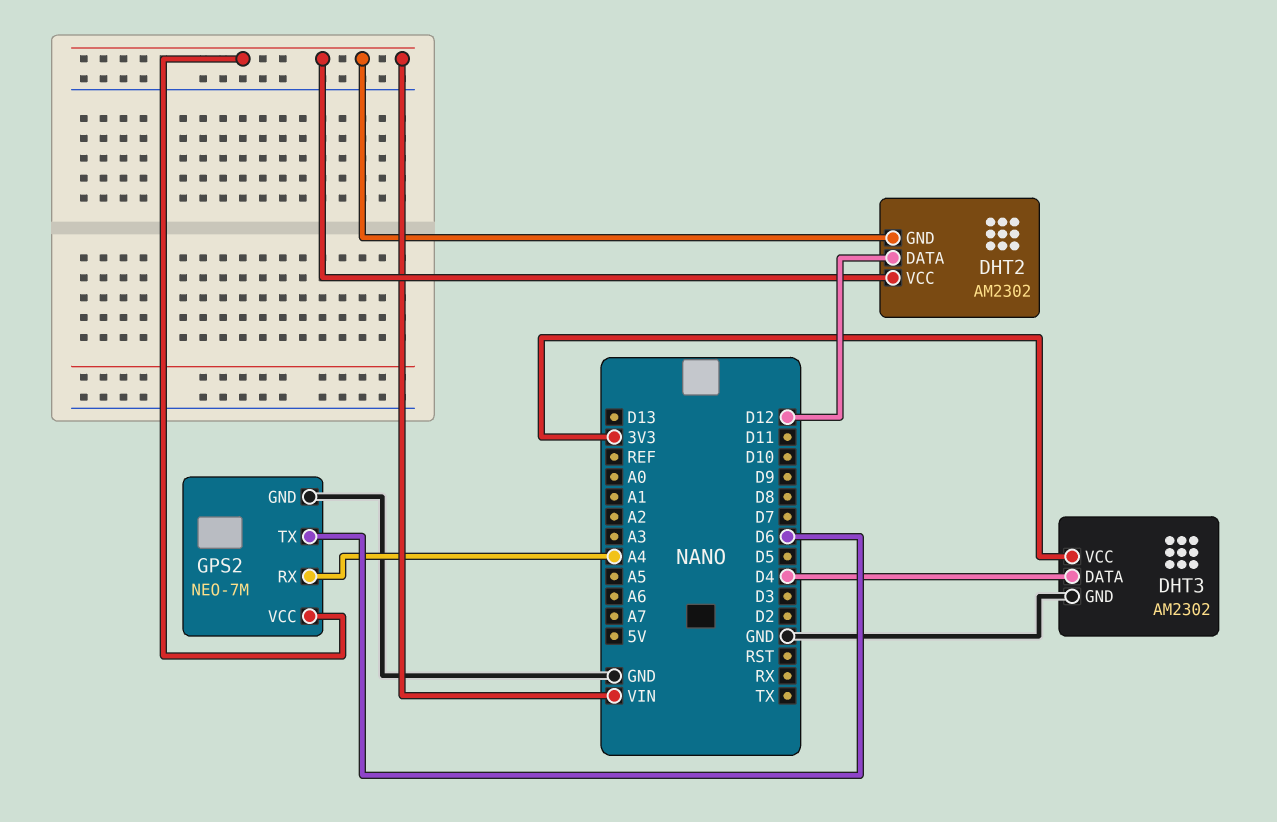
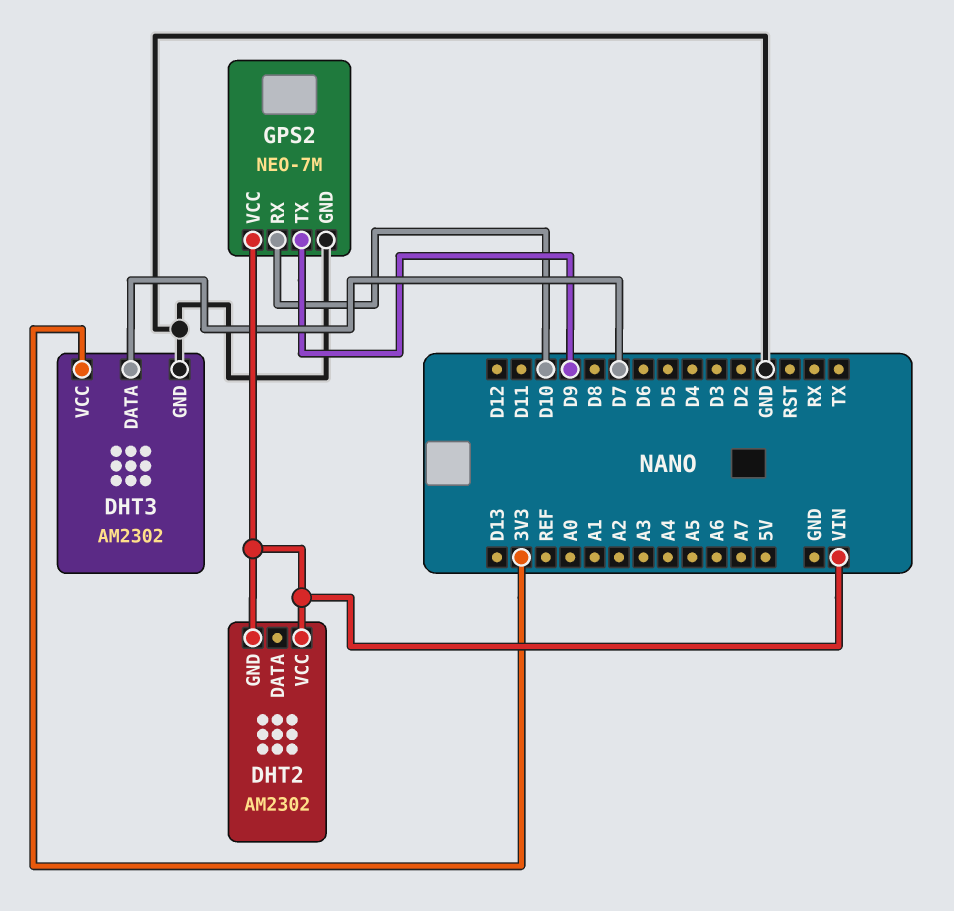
DHT2 pin DATA: D12 -> none
DHT3 pin DATA: D4 -> D7
GPS2 pin RX: A4 -> D10
GPS2 pin TX: D6 -> D9

